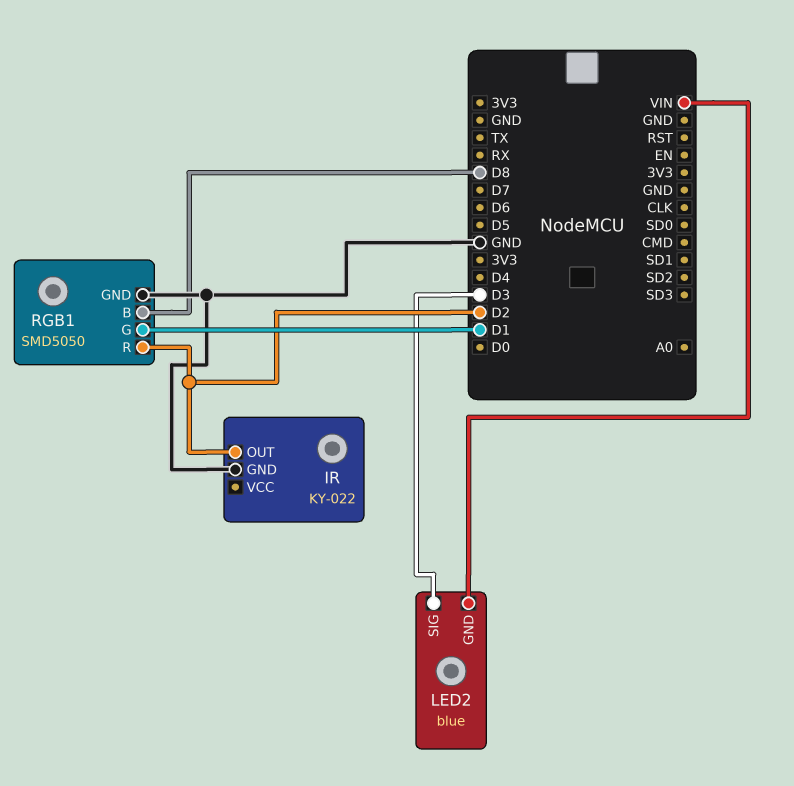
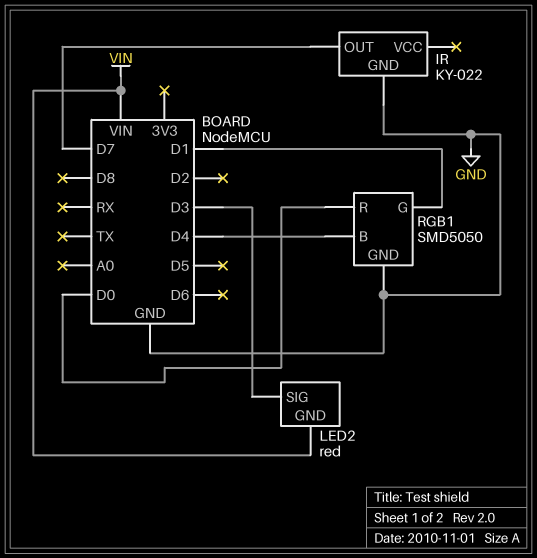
IR pin OUT: D2 -> D7
LED2: blue -> red
RGB1 pin B: D8 -> D4
RGB1 pin R: D2 -> D0

